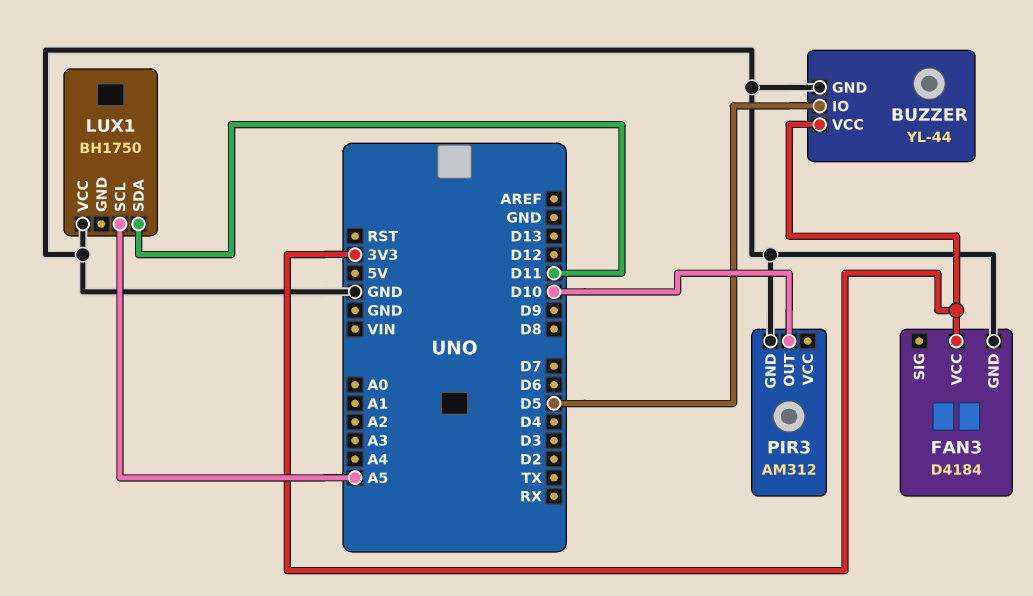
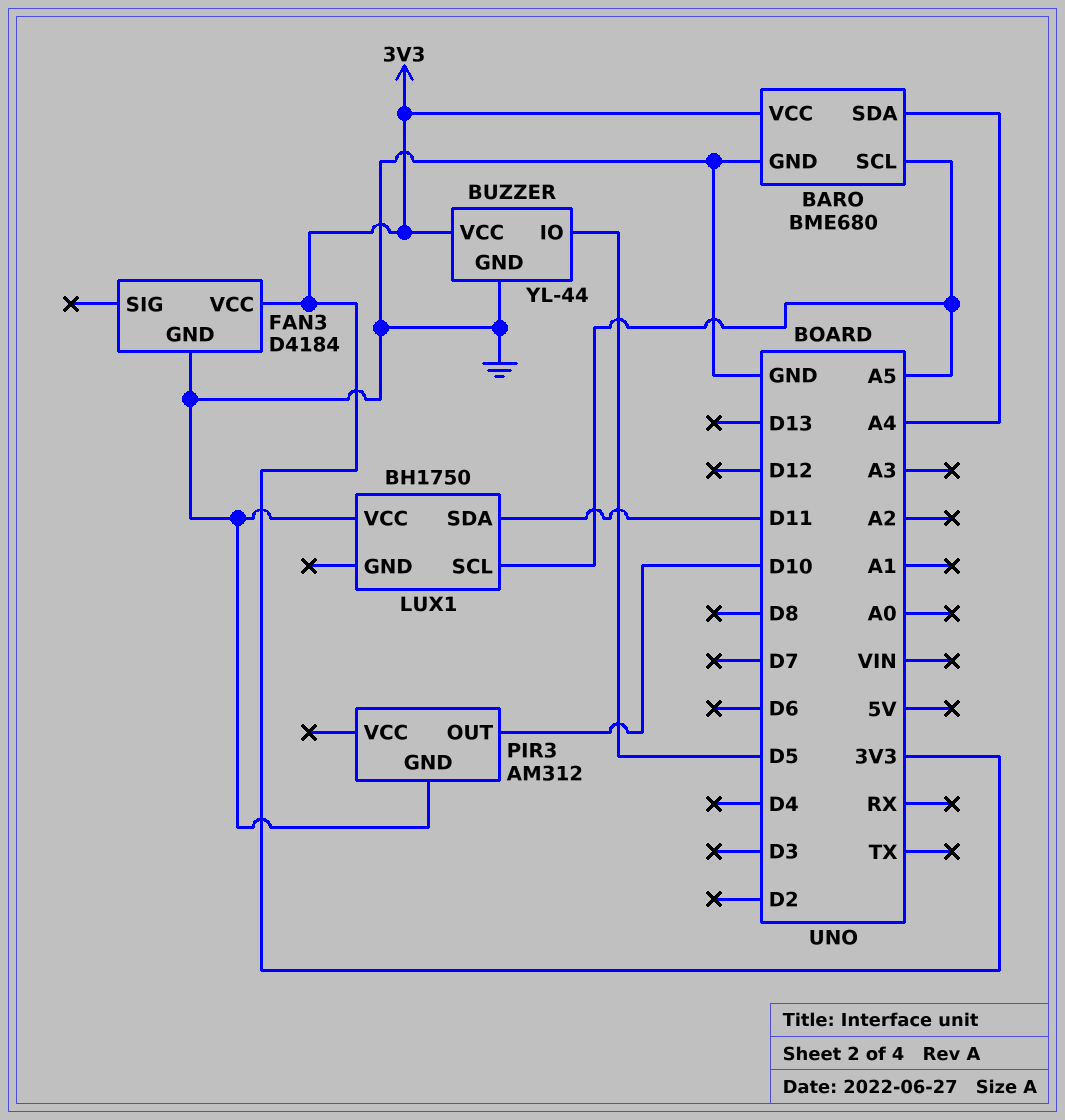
BARO: none -> BME680
BARO pin GND: none -> GND
BARO pin SCL: none -> A5
BARO pin SDA: none -> A4
BARO pin VCC: none -> 3V3

